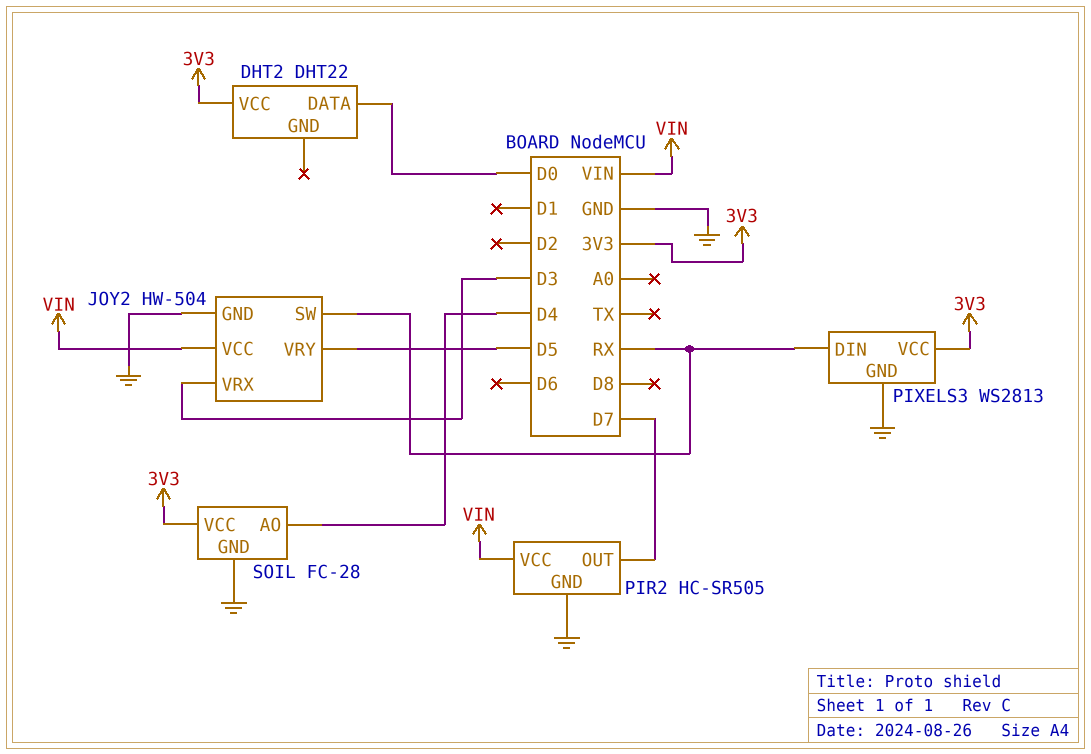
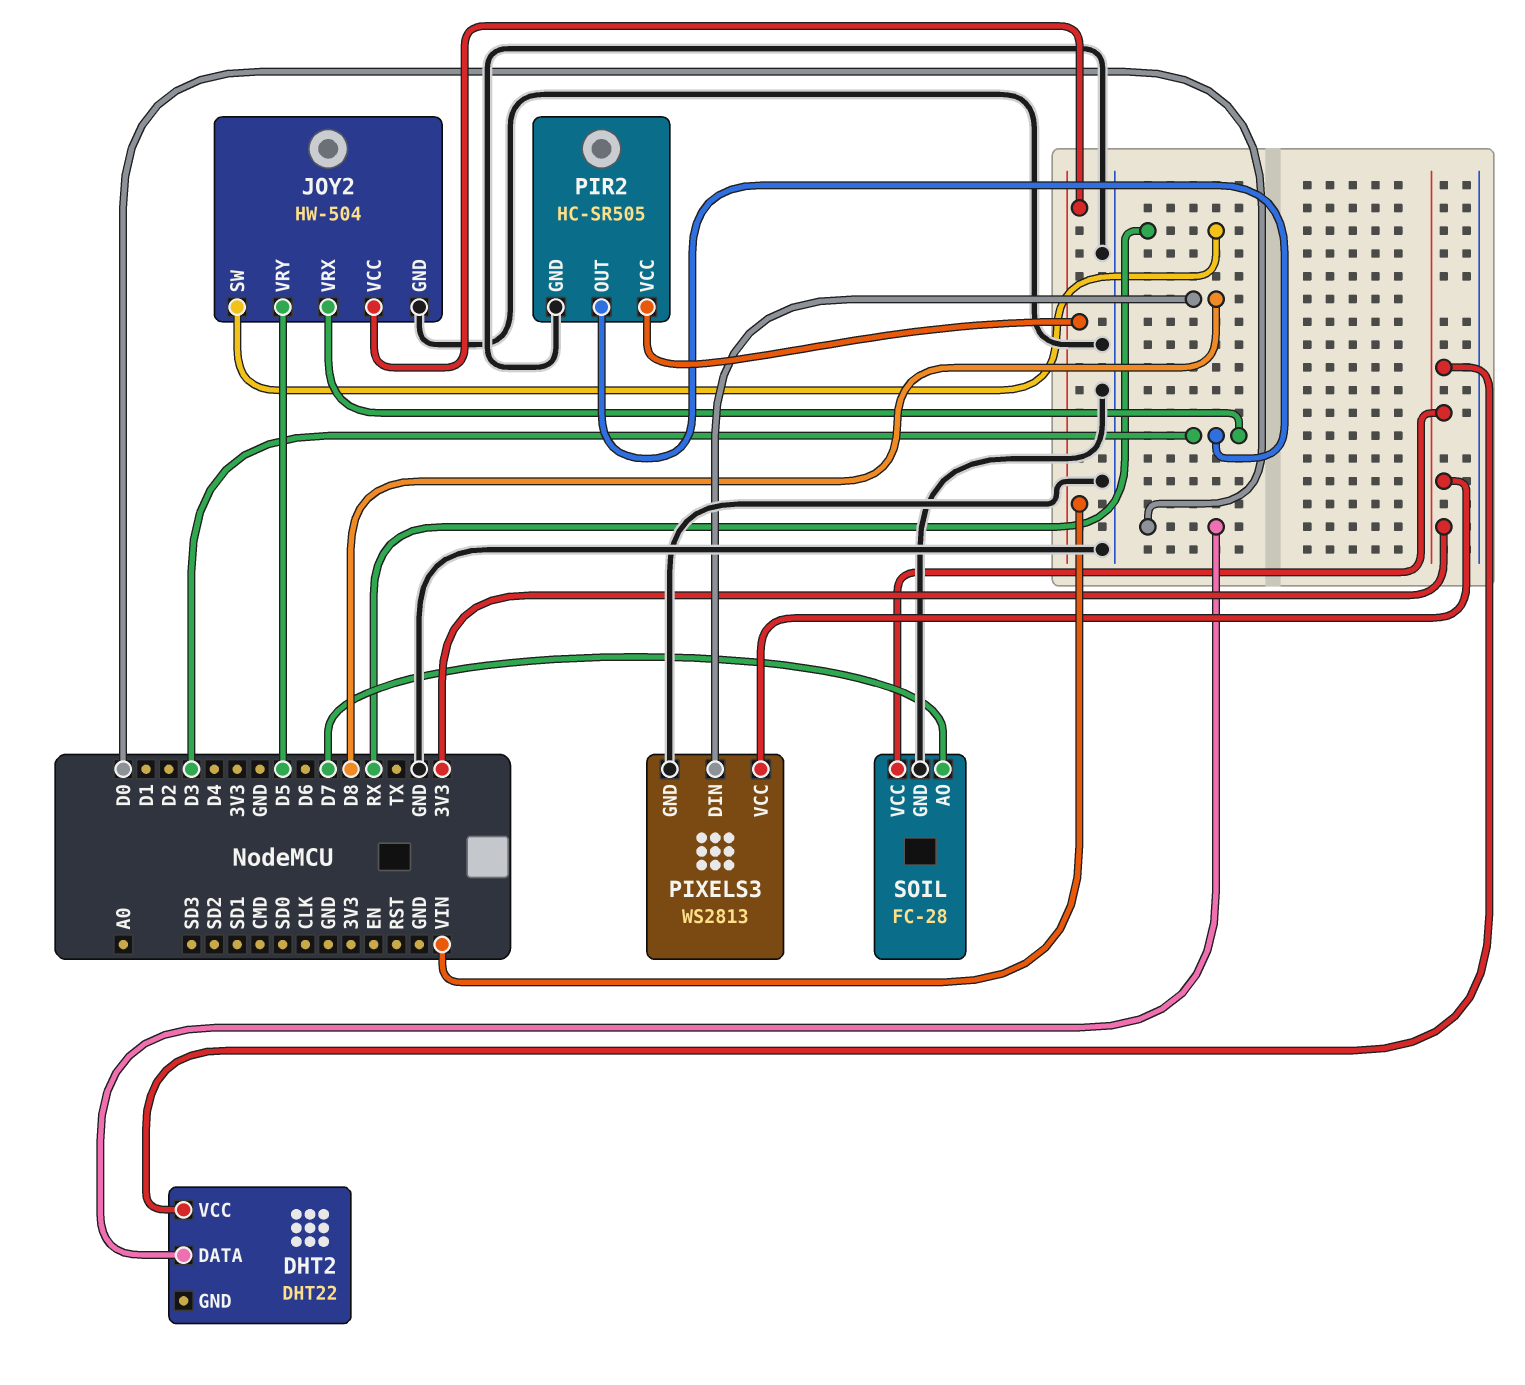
PIR2 pin OUT: D7 -> D3
PIXELS3 pin DIN: RX -> D8
SOIL pin AO: D4 -> D7

